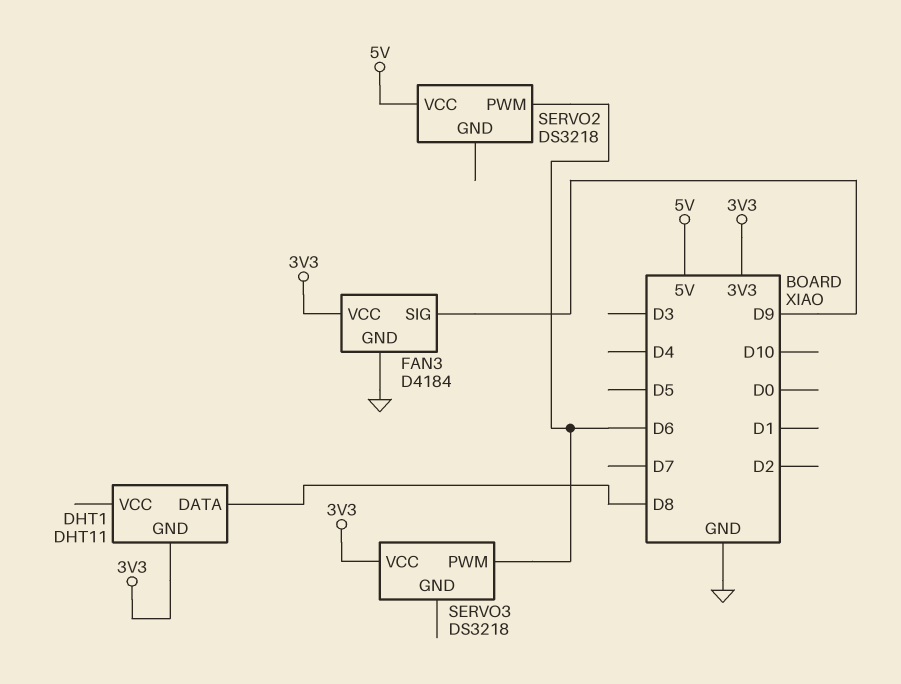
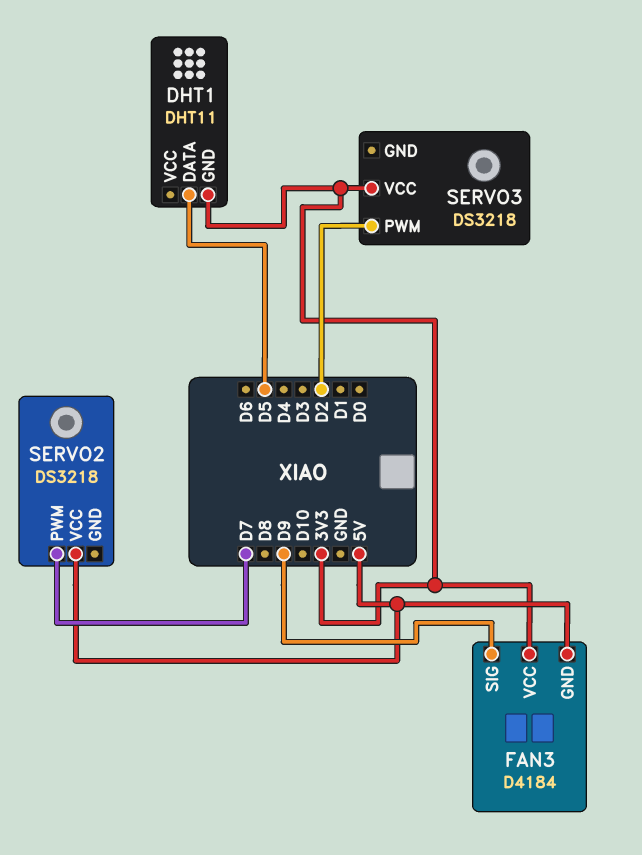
DHT1 pin DATA: D8 -> D5
FAN3 pin GND: GND -> 5V
SERVO2 pin PWM: D6 -> D7
SERVO3 pin PWM: D6 -> D2

